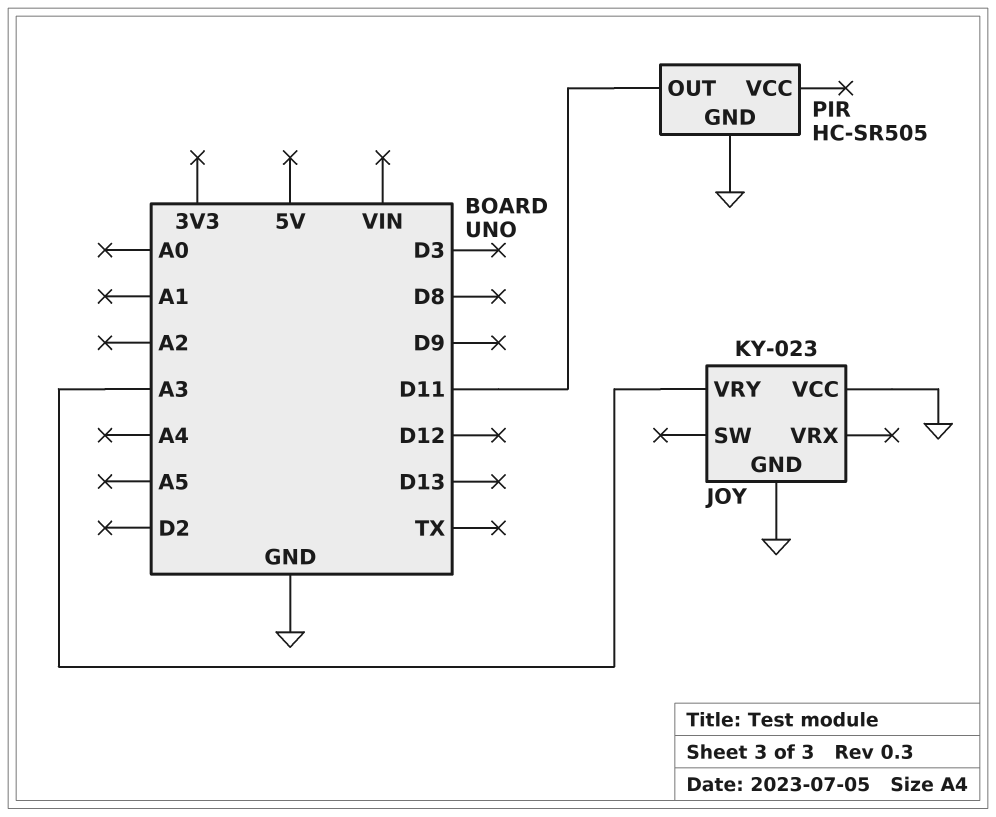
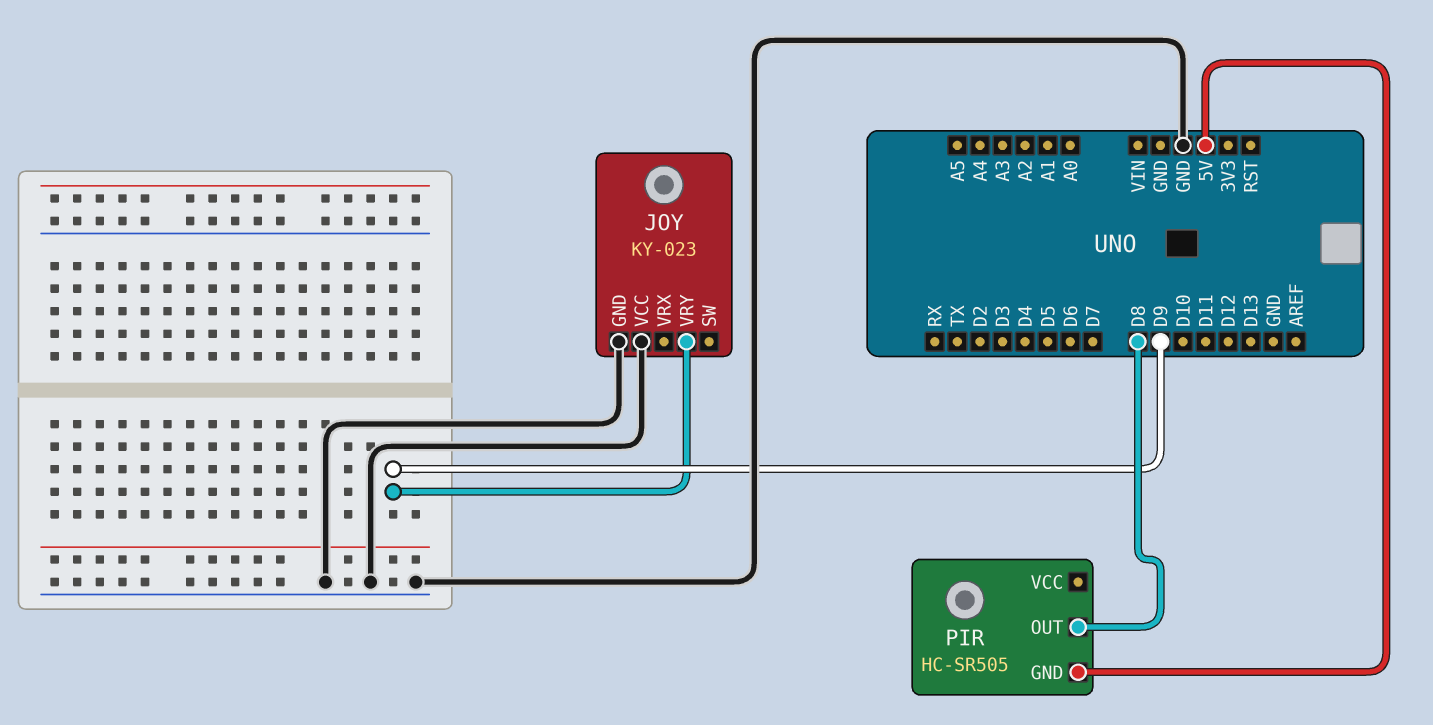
JOY pin VRY: A3 -> D9
PIR pin GND: GND -> 5V
PIR pin OUT: D11 -> D8

